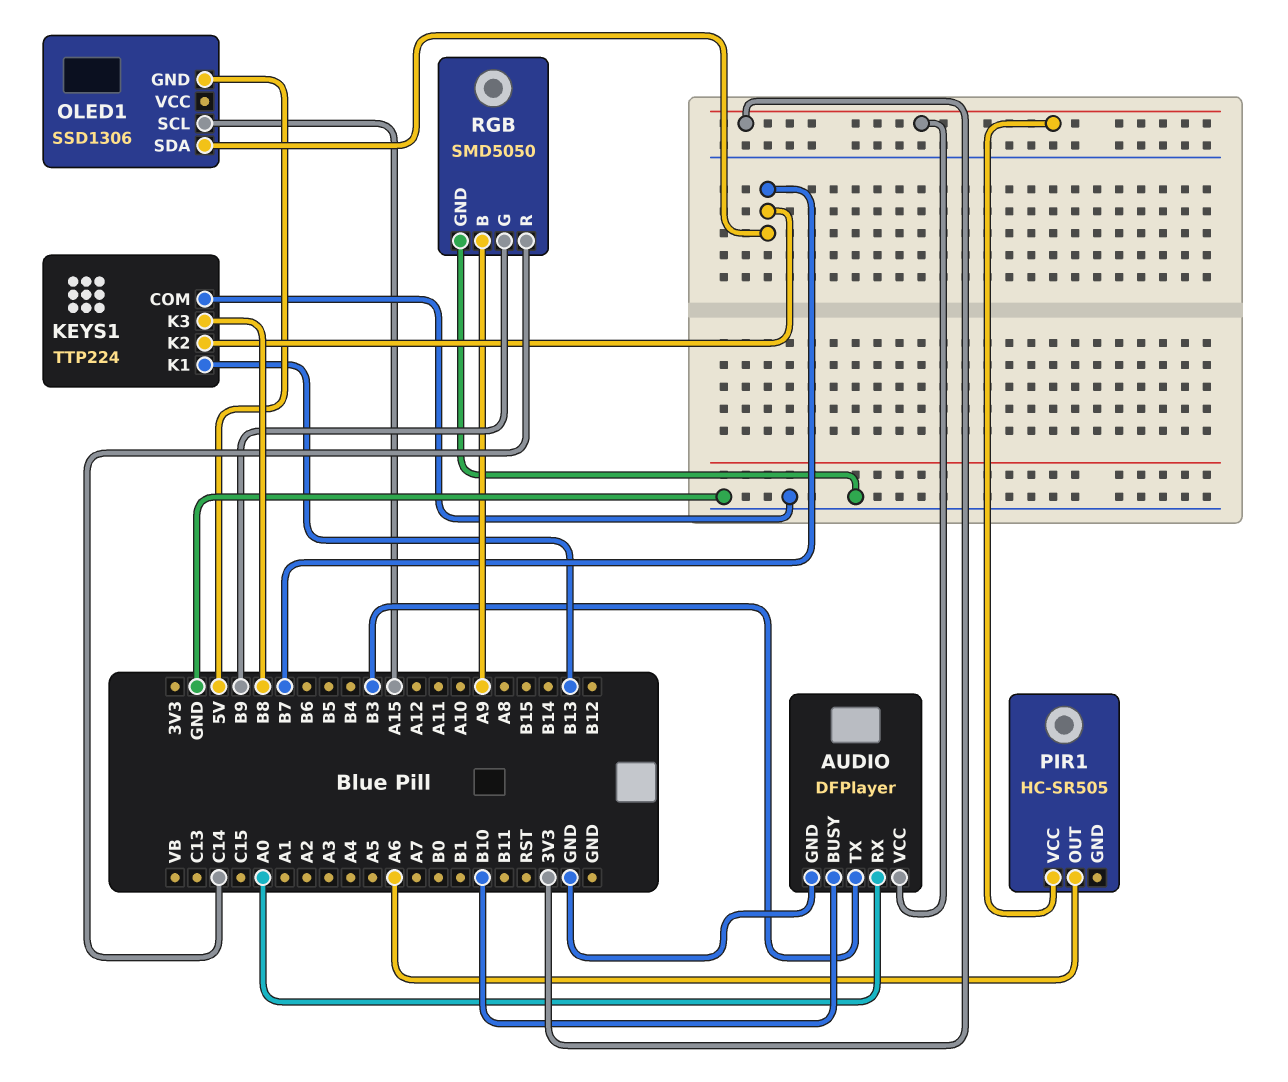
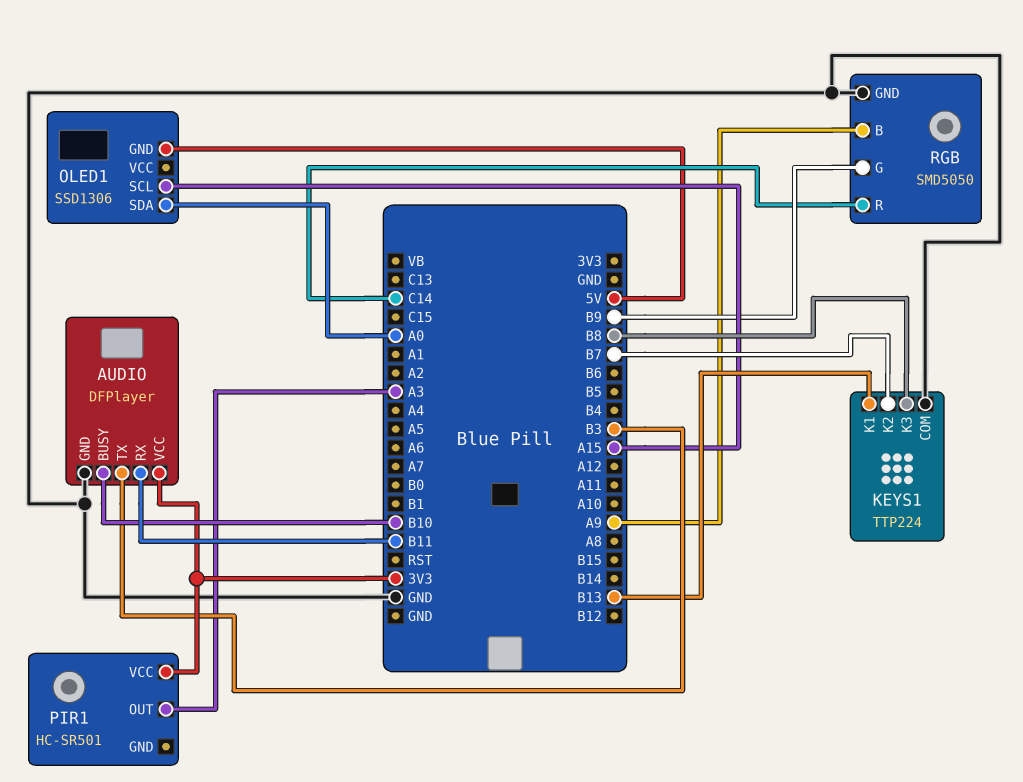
AUDIO pin RX: A0 -> B11
OLED1 pin SDA: B7 -> A0
PIR1: HC-SR505 -> HC-SR501
PIR1 pin OUT: A6 -> A3

